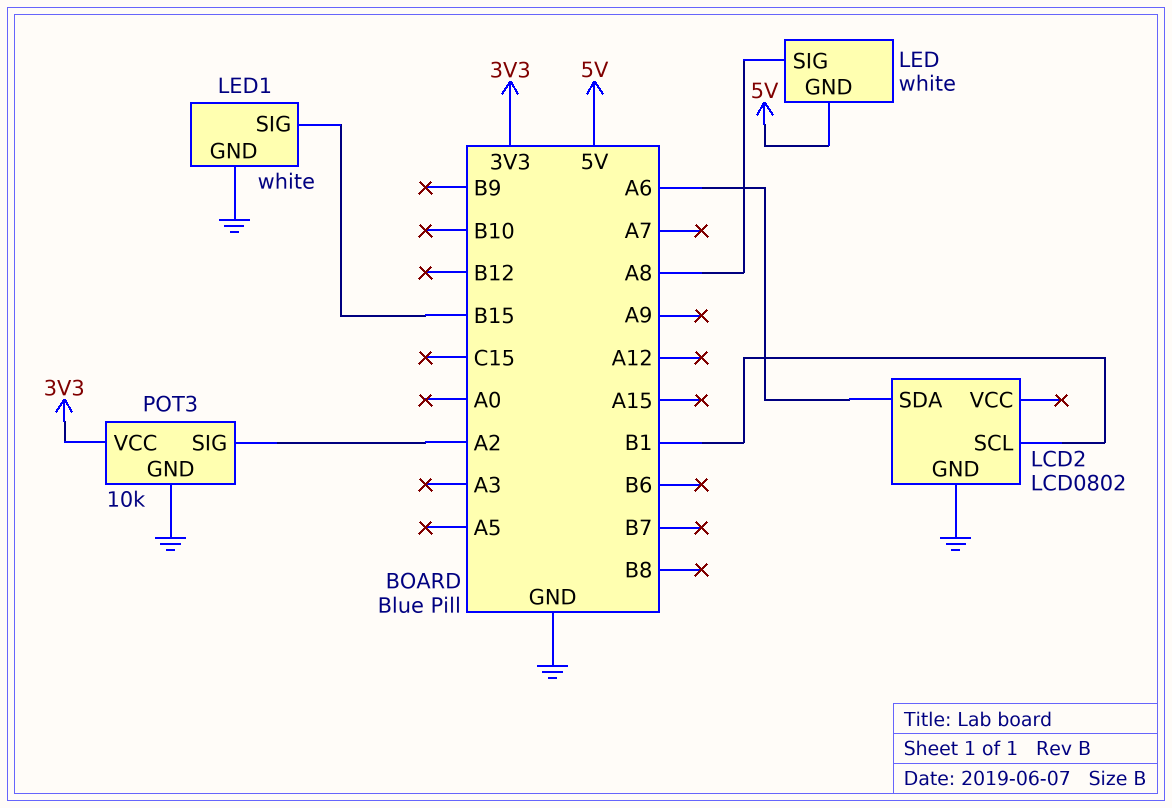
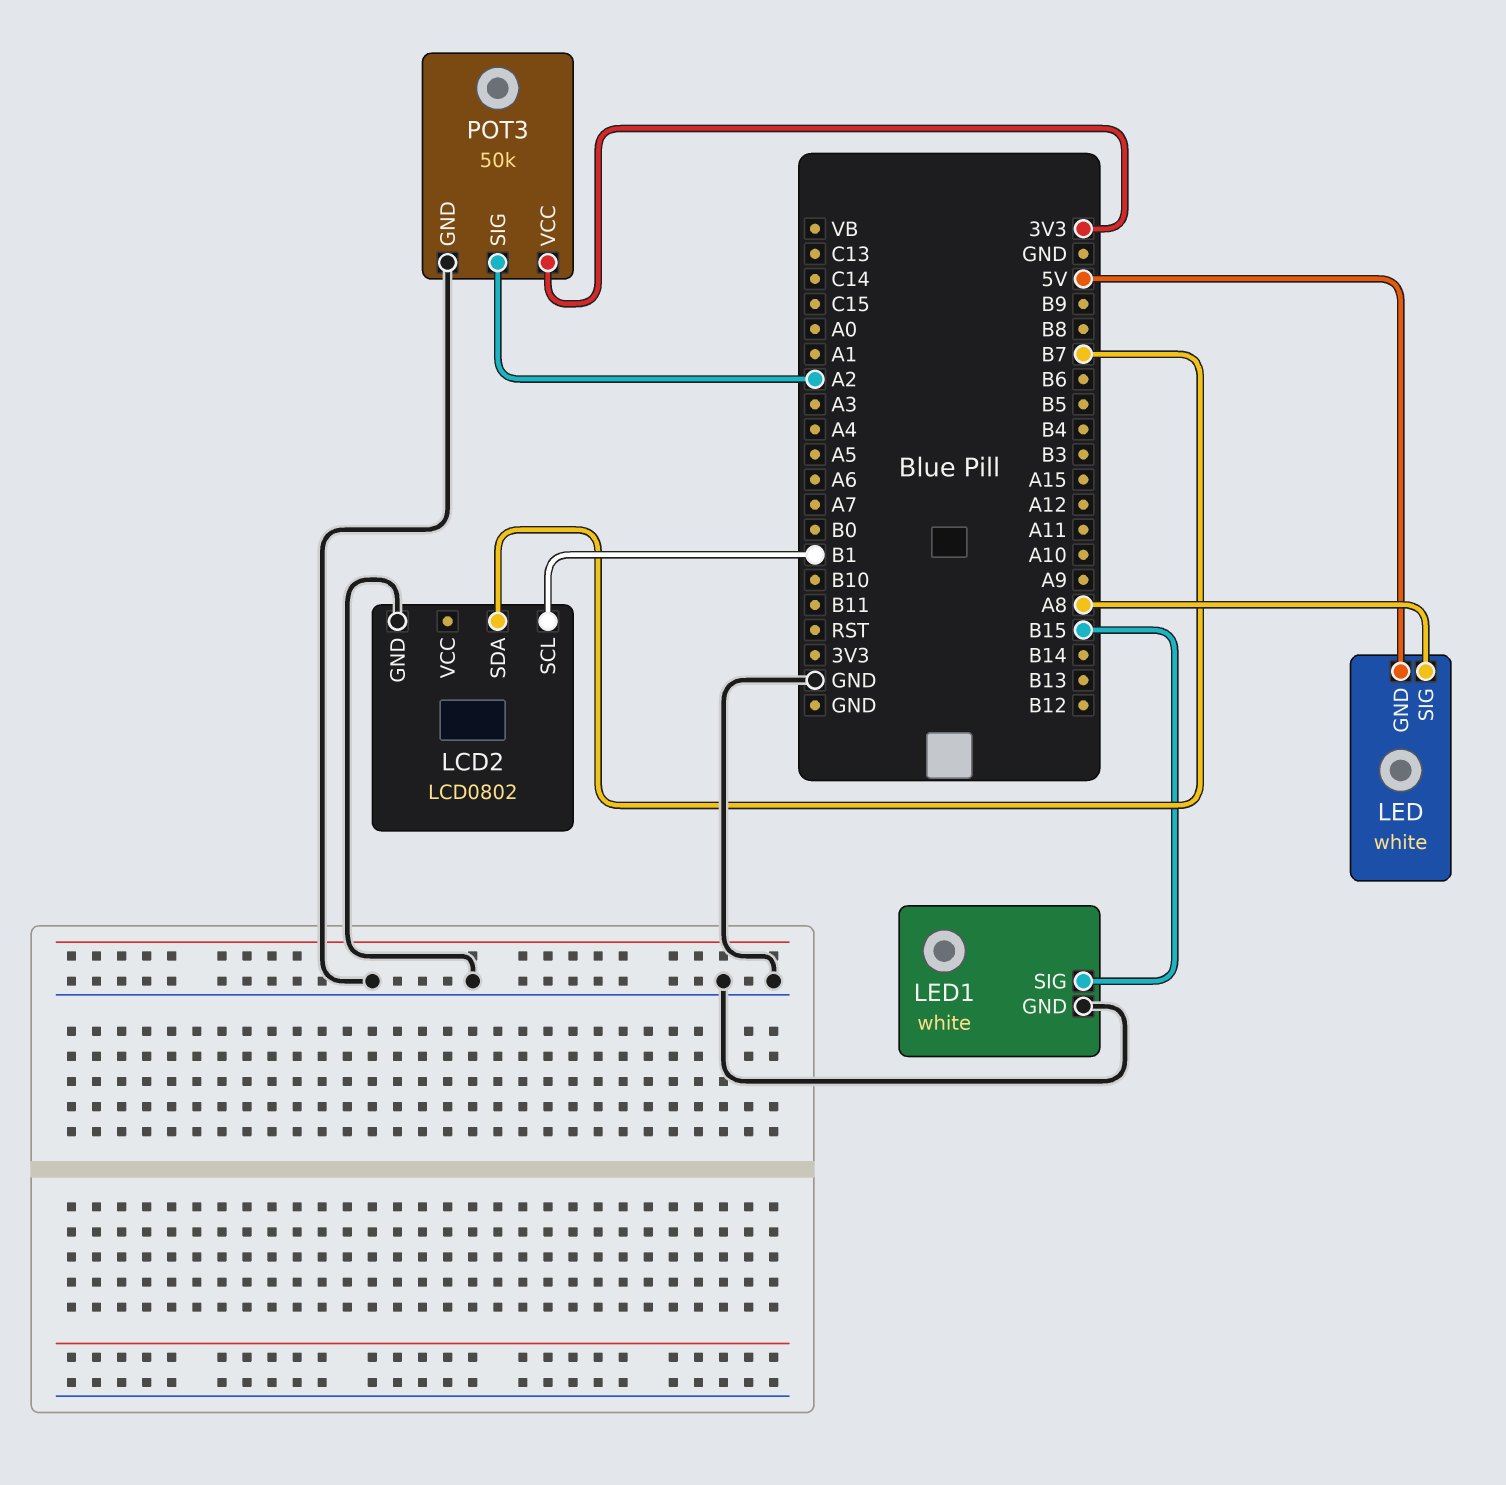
LCD2 pin SDA: A6 -> B7
POT3: 10k -> 50k

